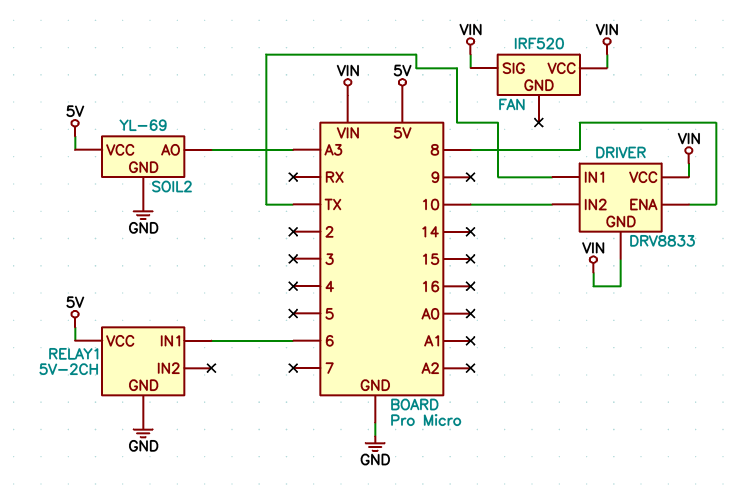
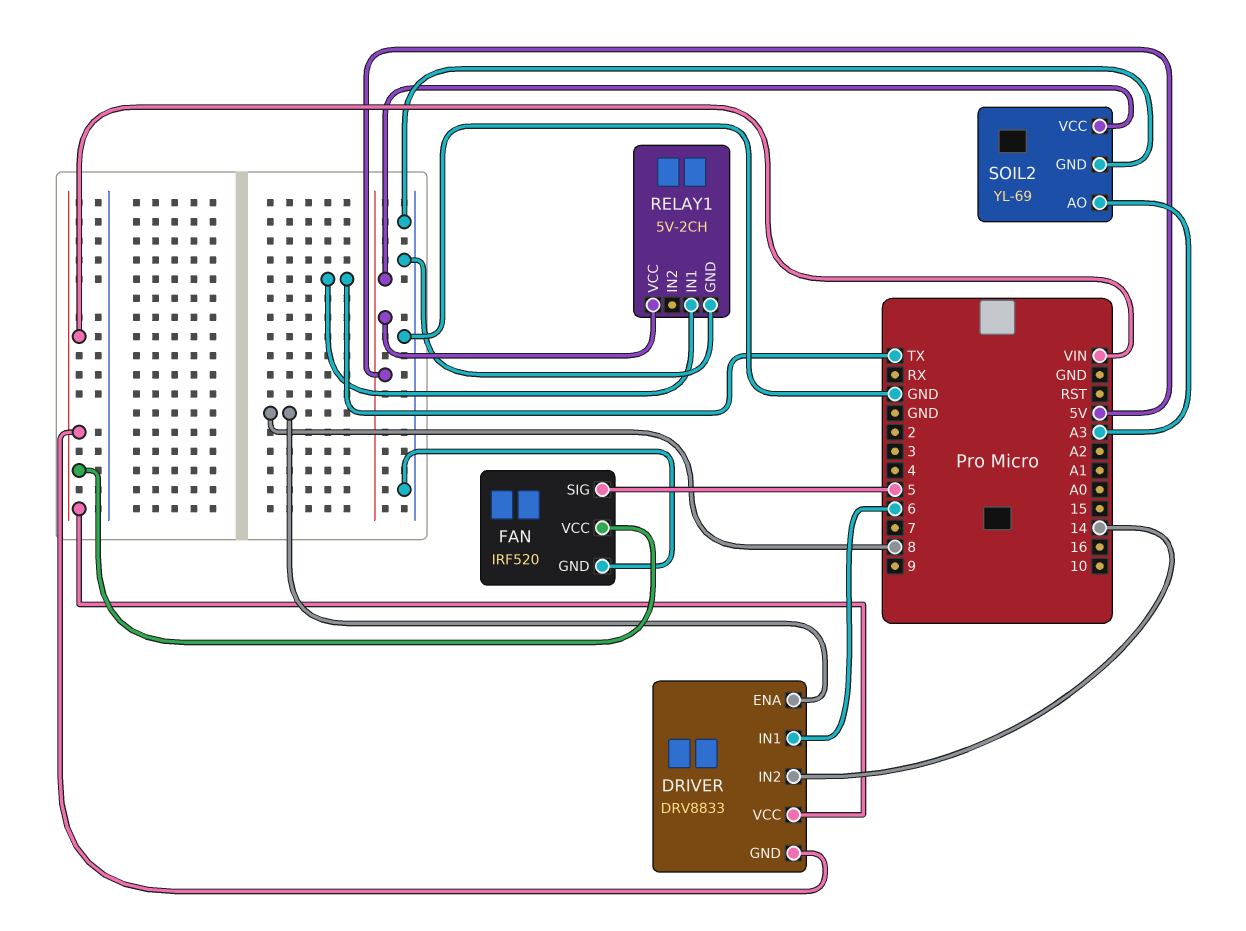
DRIVER pin IN1: TX -> 6
DRIVER pin IN2: 10 -> 14
FAN pin GND: none -> GND
FAN pin SIG: VIN -> 5
RELAY1 pin IN1: 6 -> TX

